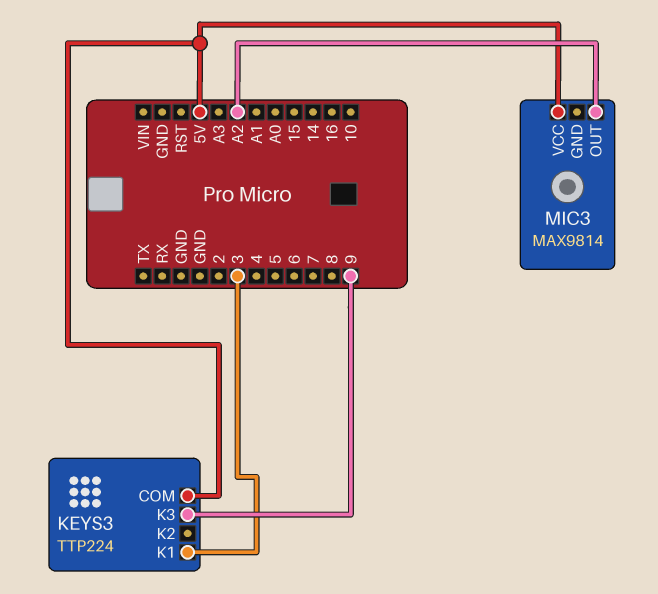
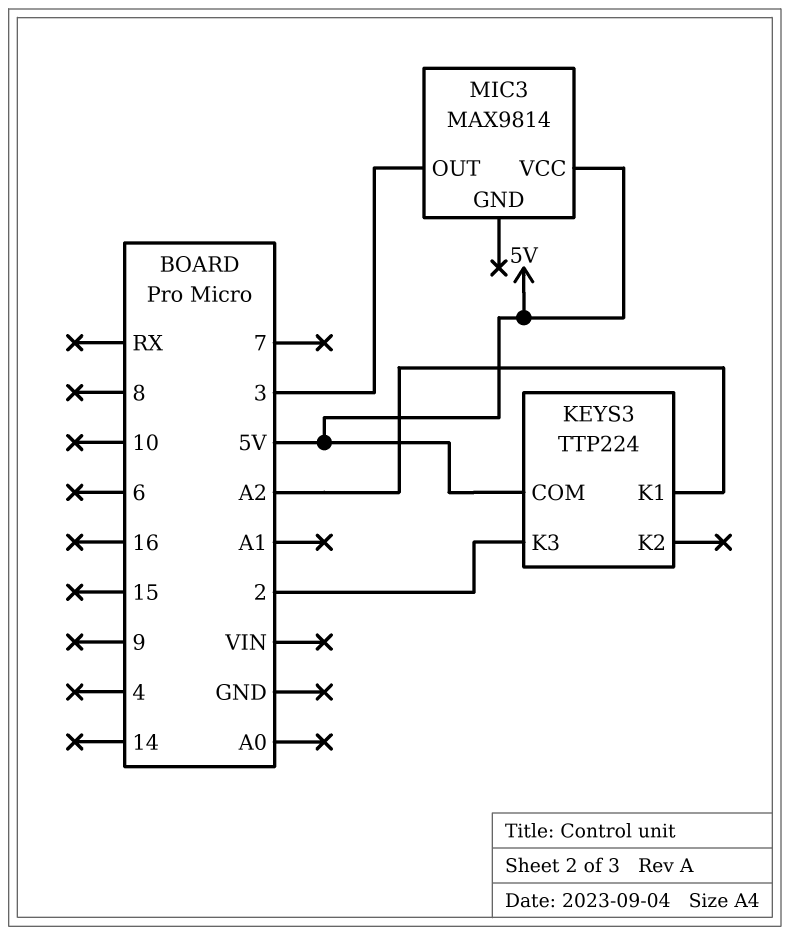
KEYS3 pin K1: 3 -> A2
KEYS3 pin K3: 9 -> 2
MIC3 pin OUT: A2 -> 3

